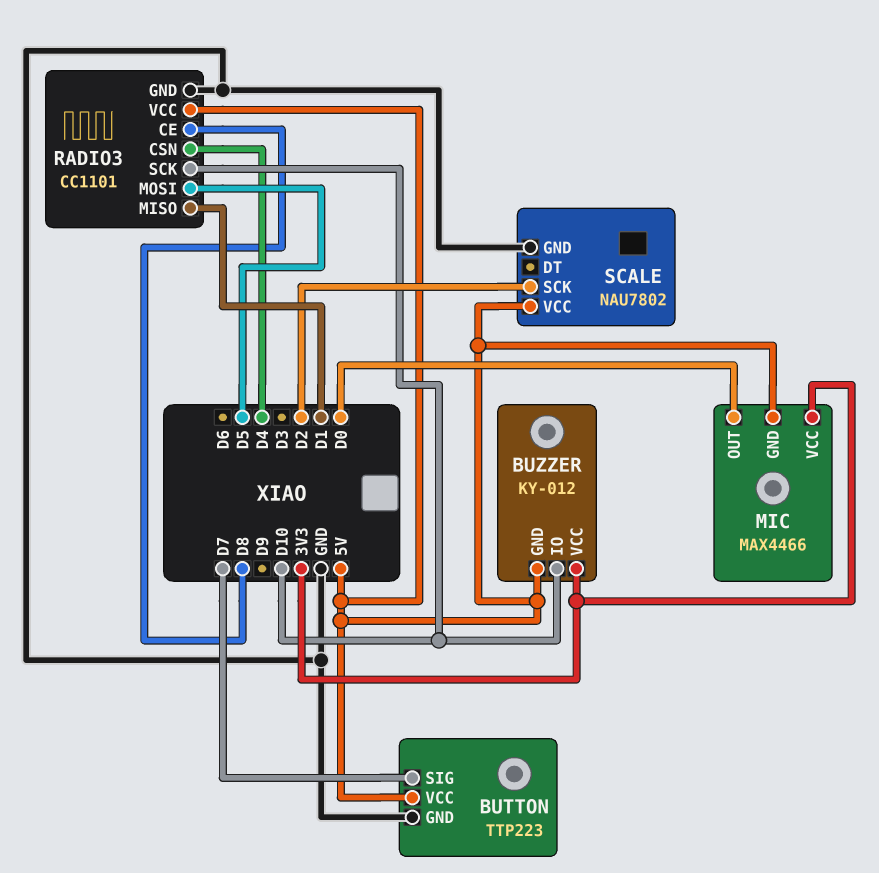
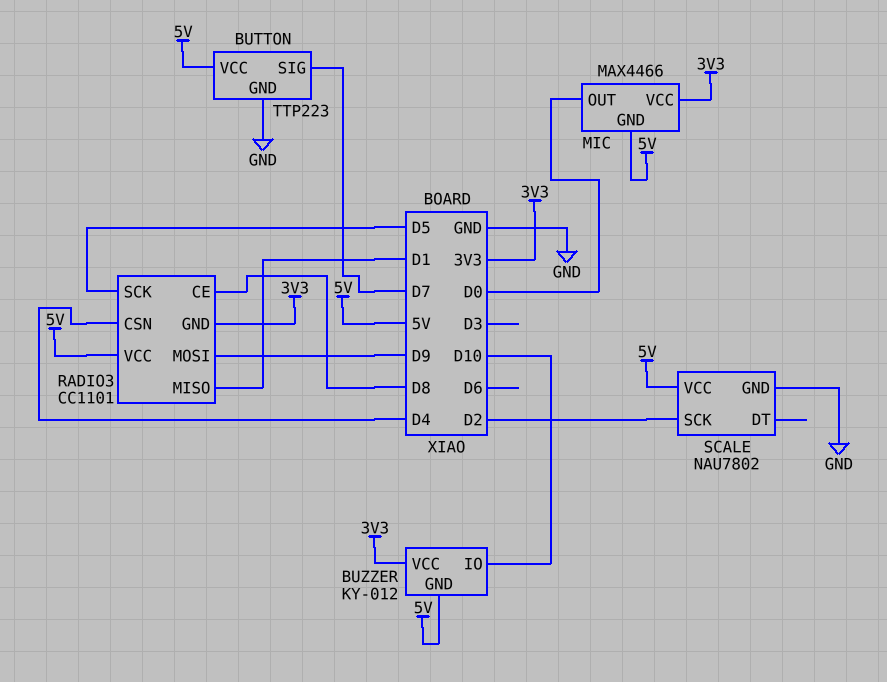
RADIO3 pin GND: GND -> 3V3
RADIO3 pin MOSI: D5 -> D9
RADIO3 pin SCK: D10 -> D5

